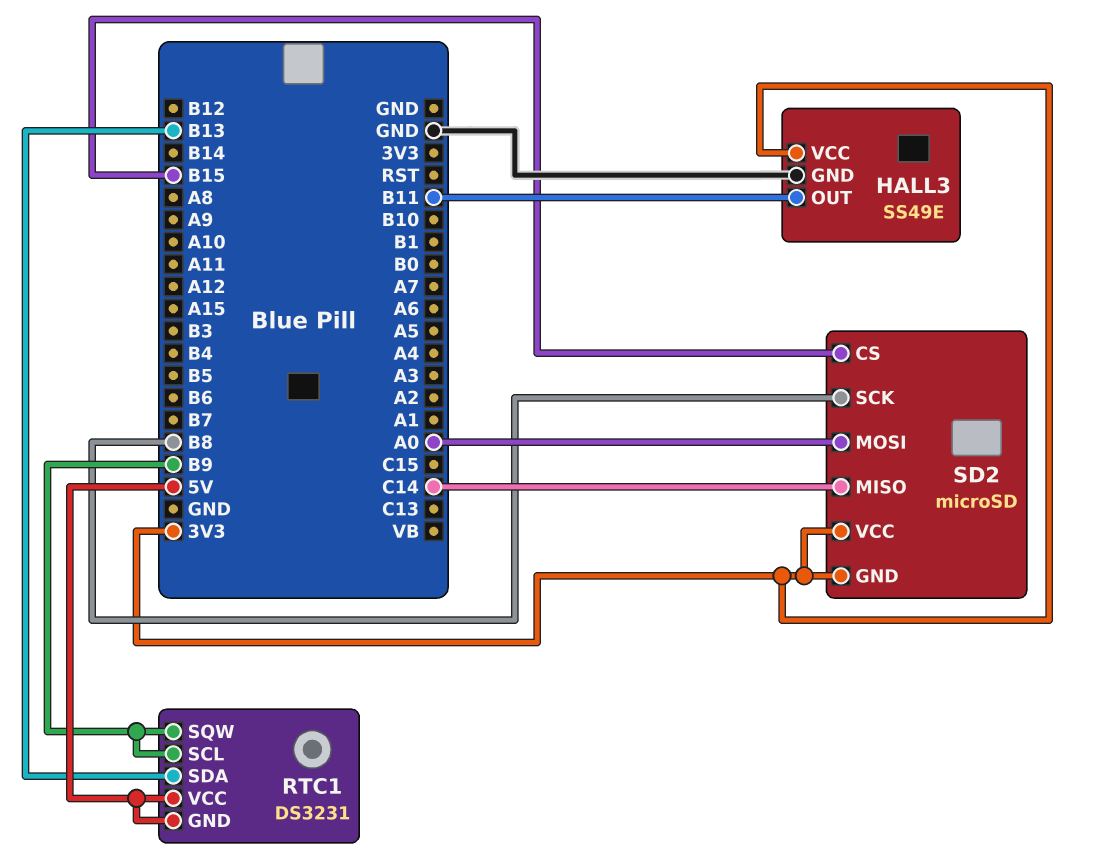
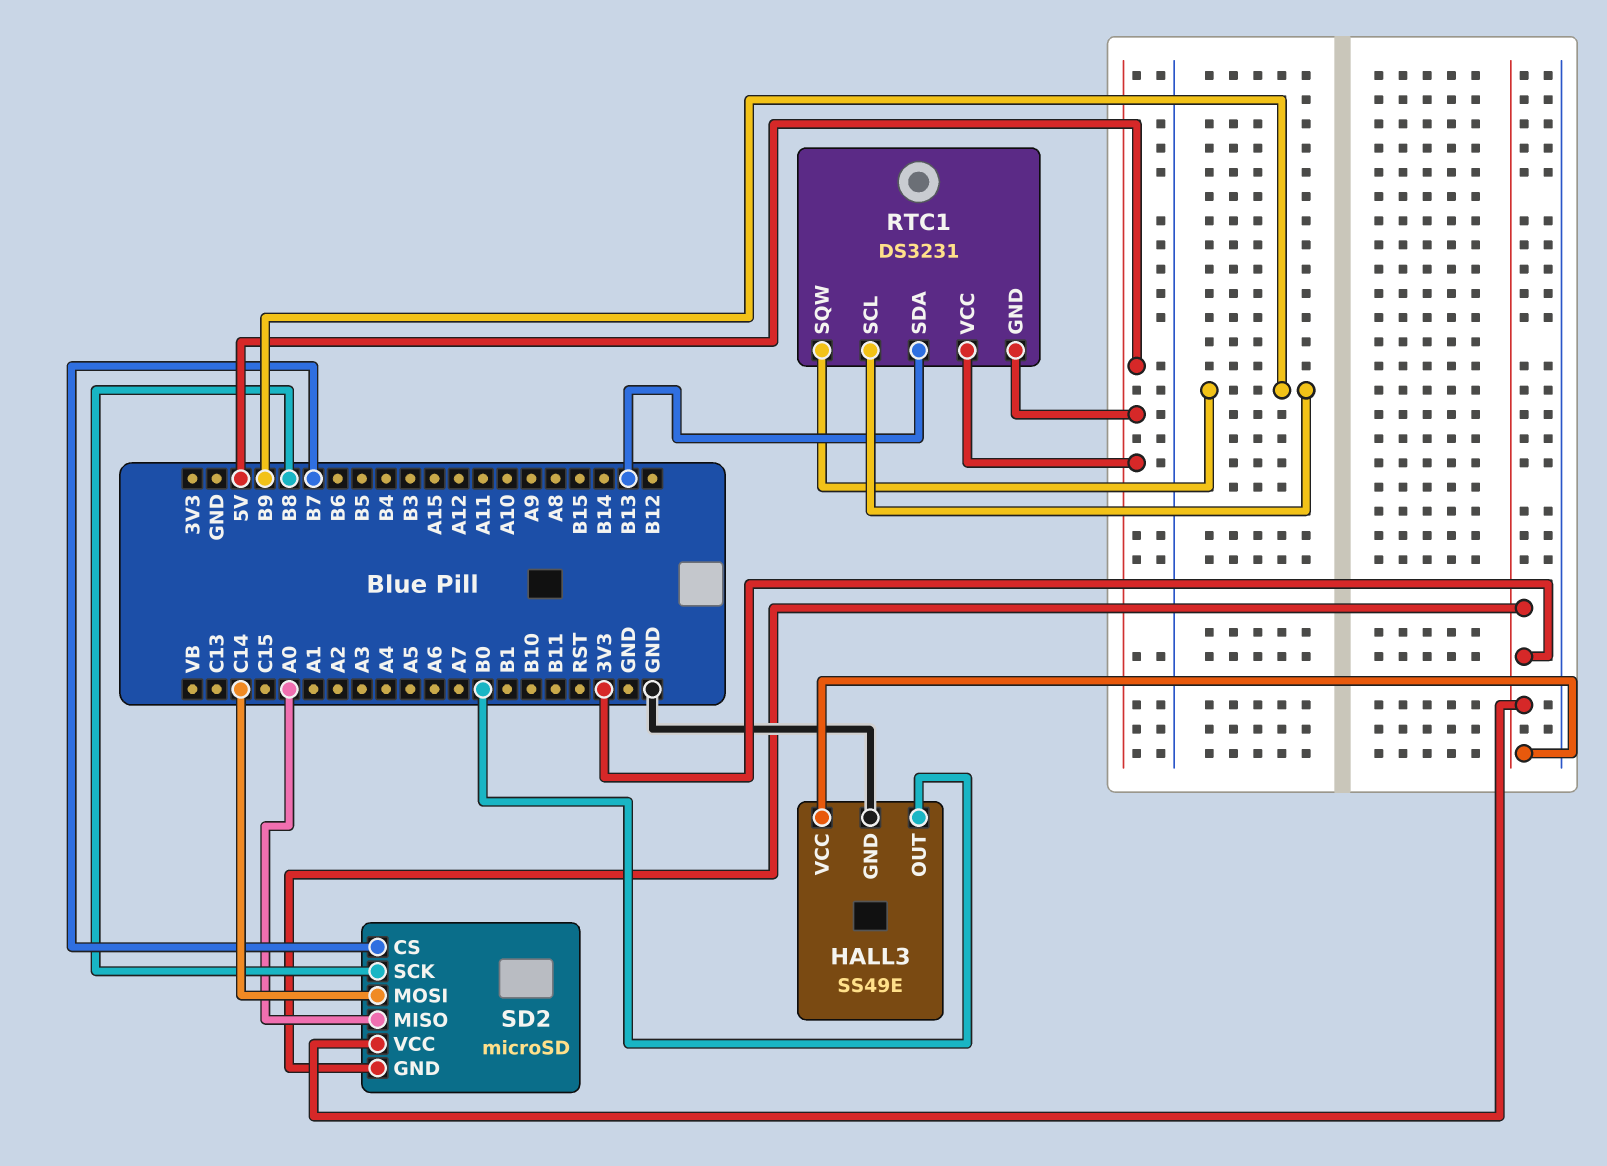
HALL3 pin OUT: B11 -> B0
SD2 pin CS: B15 -> B7
SD2 pin MISO: C14 -> A0
SD2 pin MOSI: A0 -> C14

